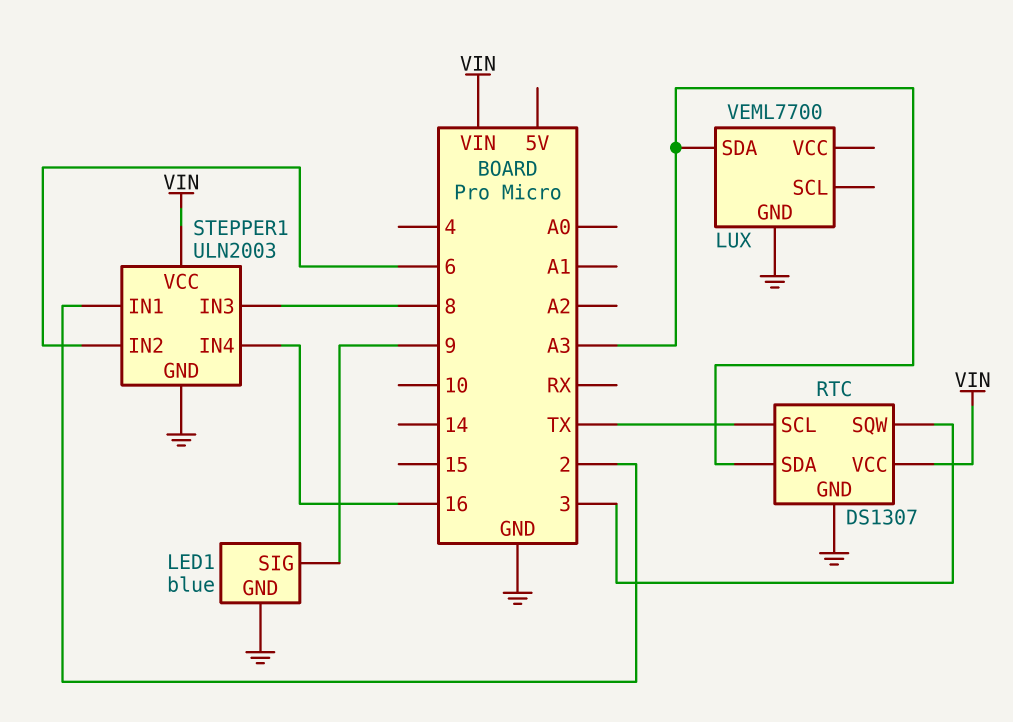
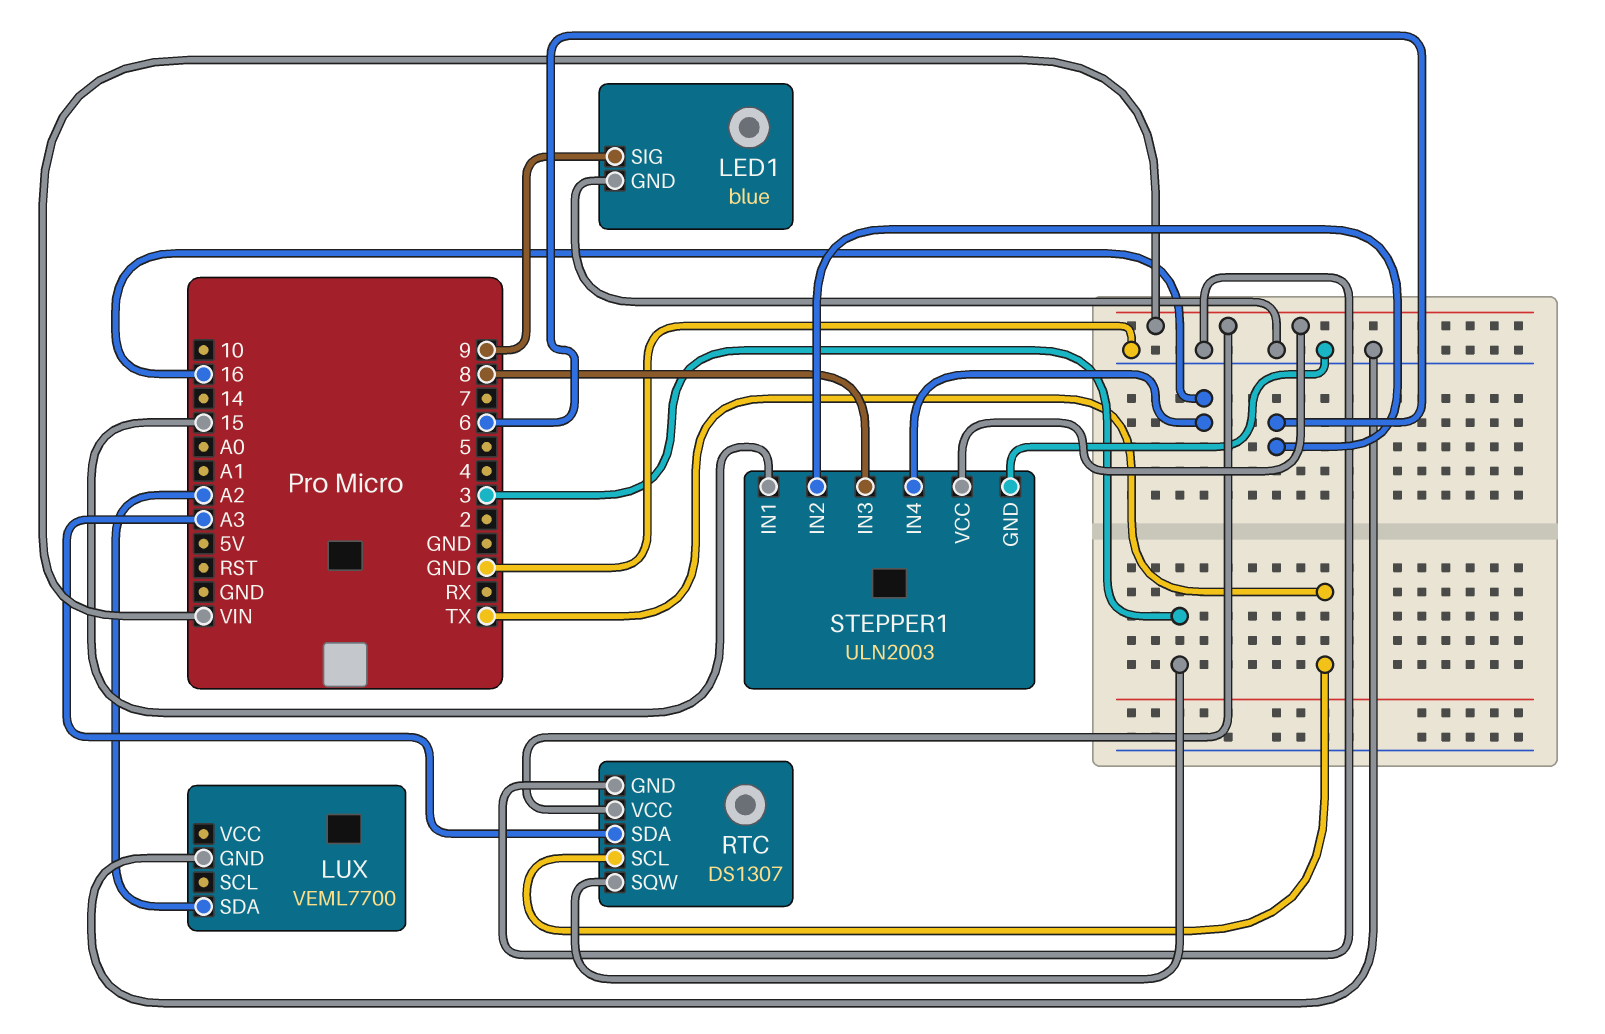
LUX pin SDA: A3 -> A2
STEPPER1 pin IN1: 2 -> 15

